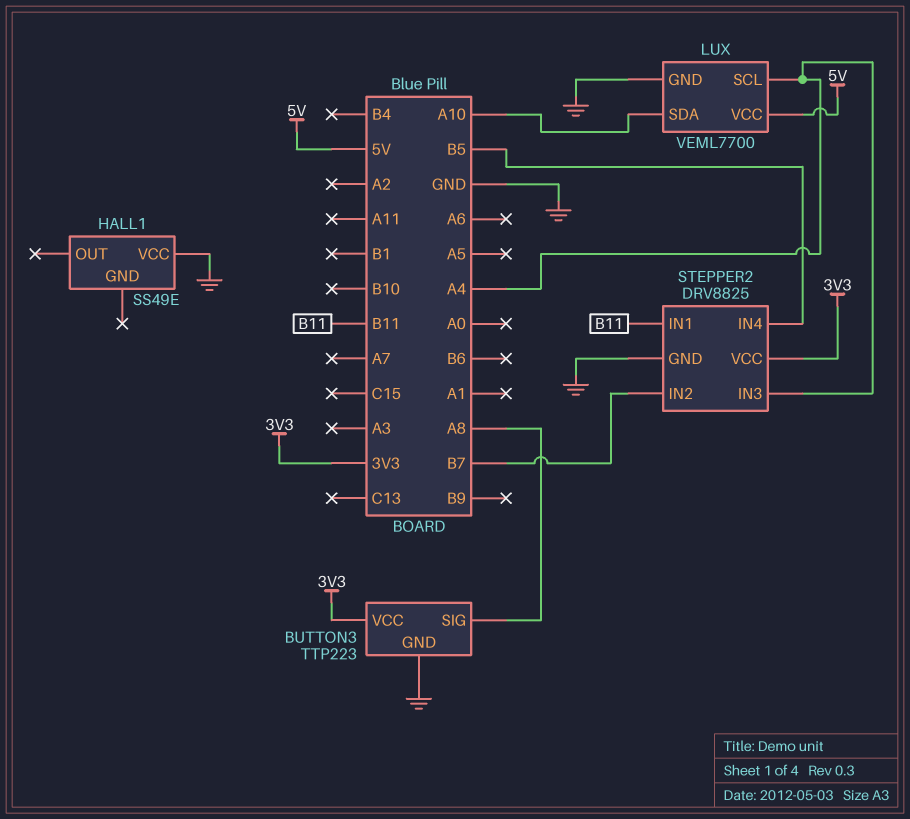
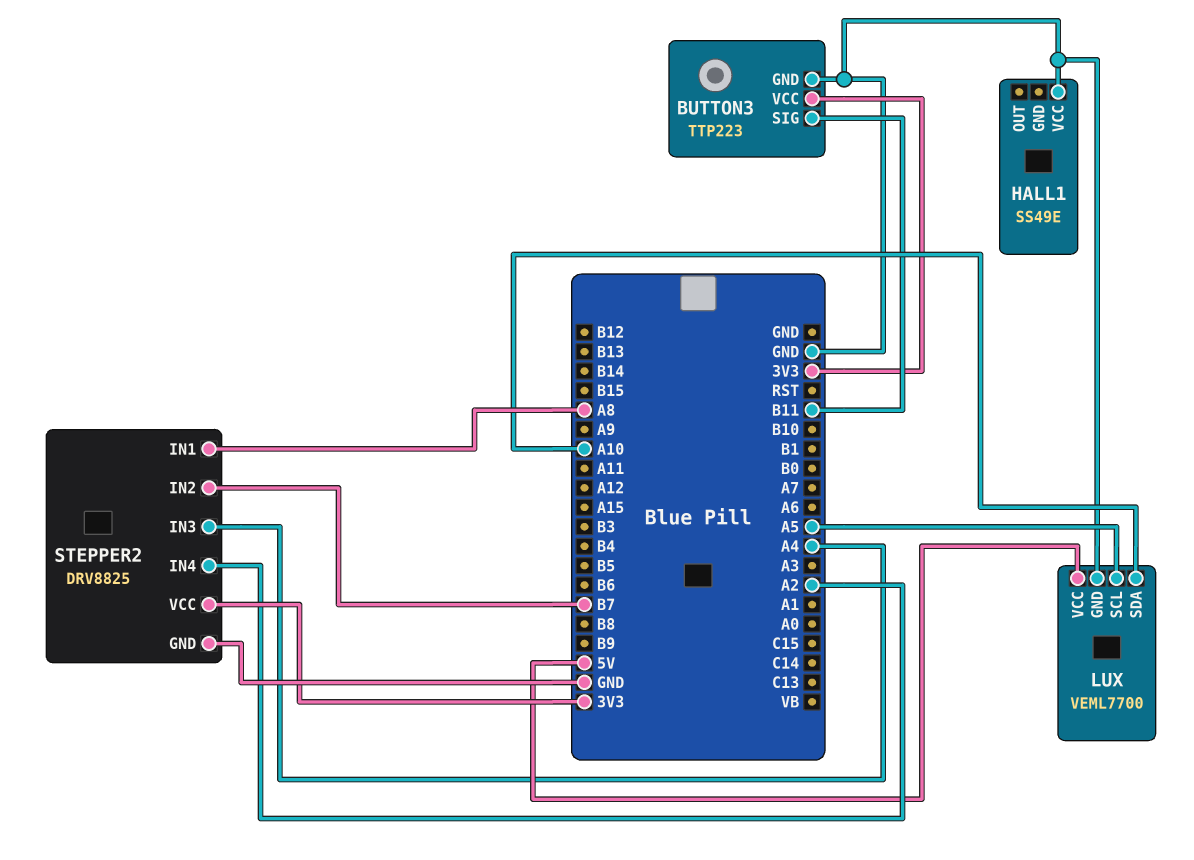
BUTTON3 pin SIG: A8 -> B11
LUX pin SCL: A4 -> A5
STEPPER2 pin IN1: B11 -> A8
STEPPER2 pin IN4: B5 -> A2

